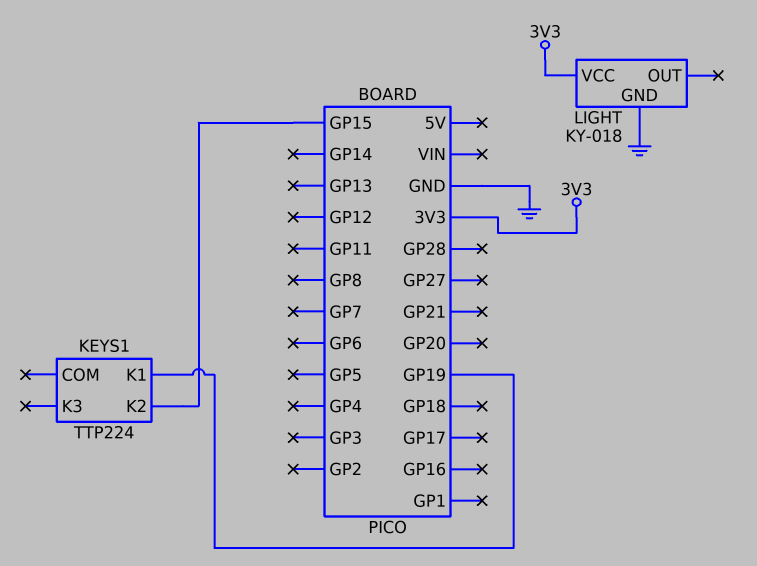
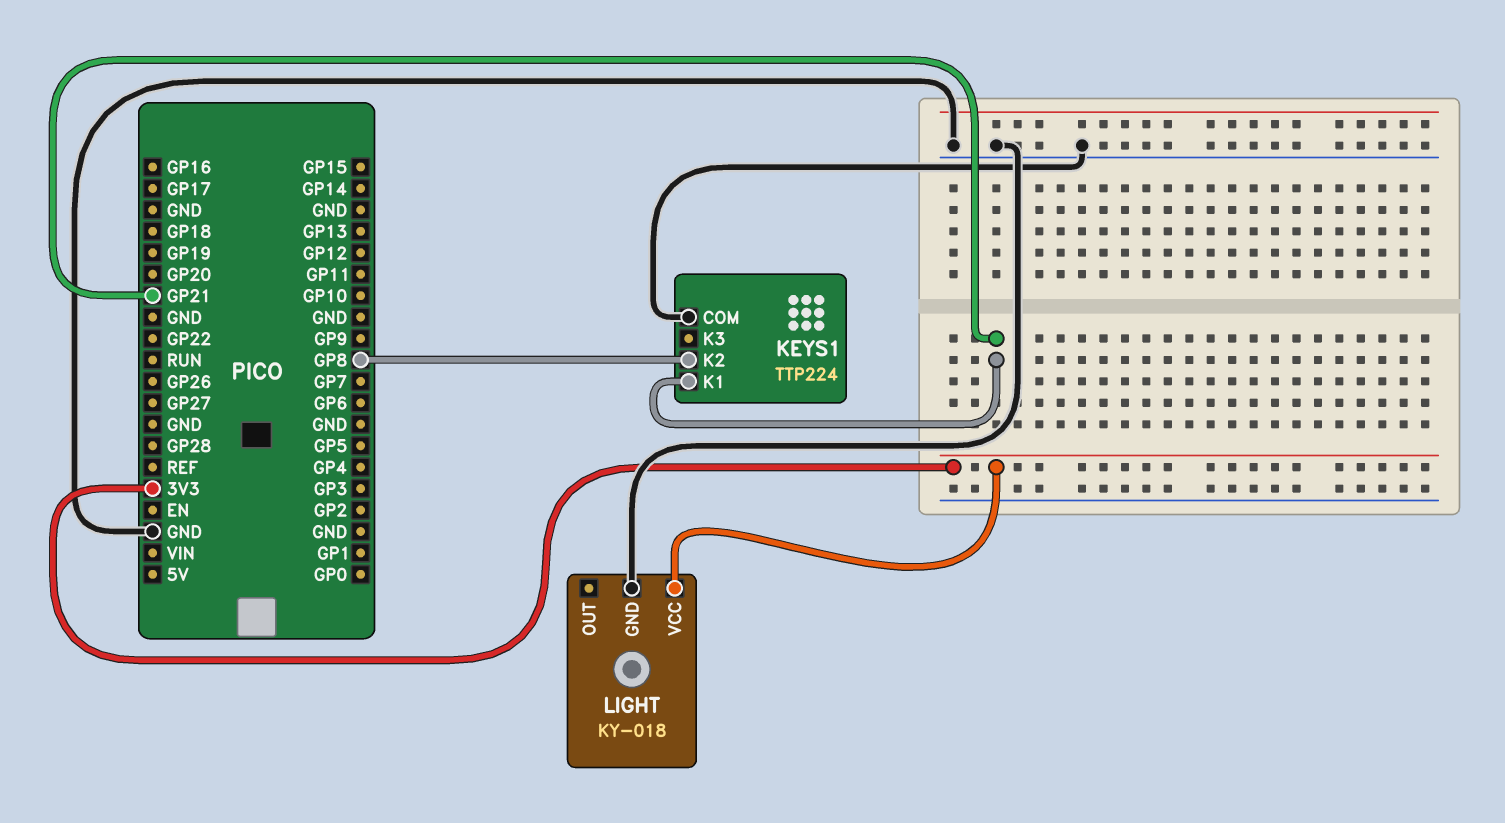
KEYS1 pin COM: none -> GND
KEYS1 pin K1: GP19 -> GP21
KEYS1 pin K2: GP15 -> GP8

